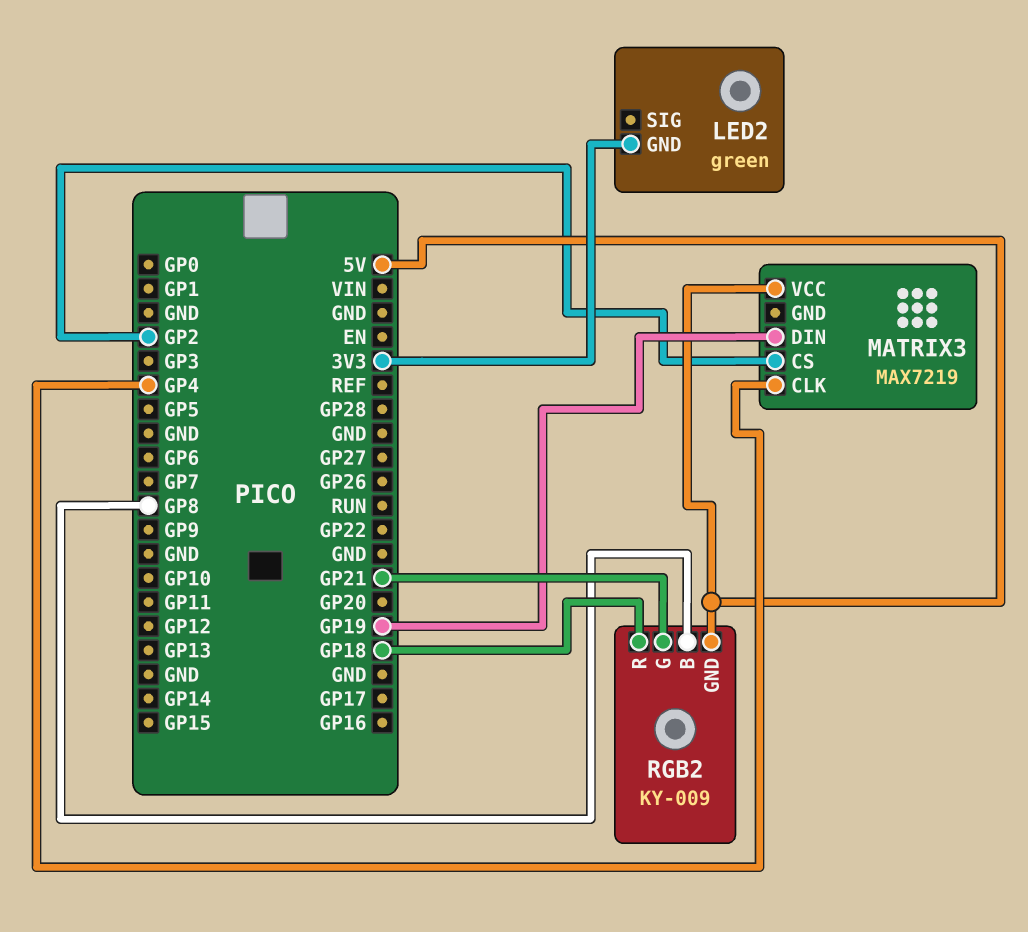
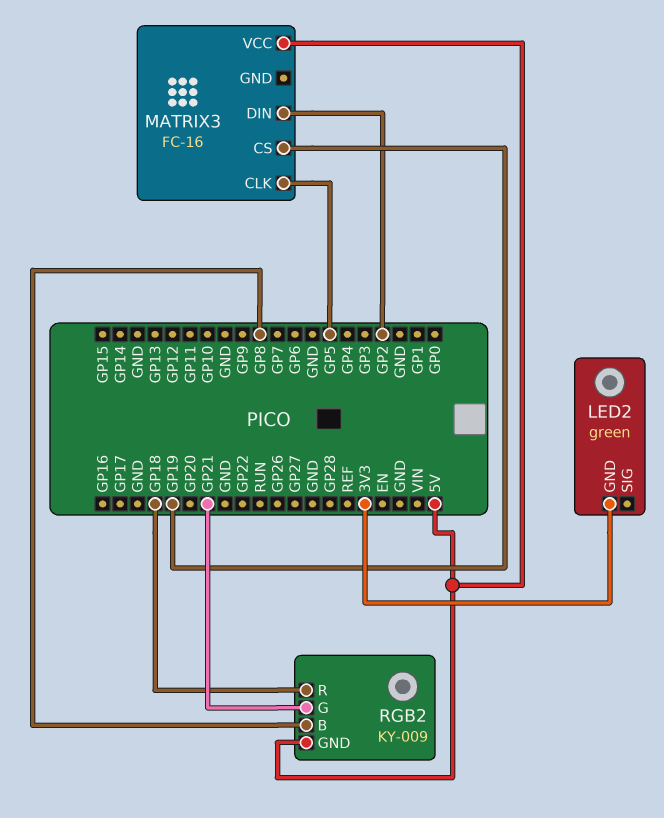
MATRIX3: MAX7219 -> FC-16
MATRIX3 pin CLK: GP4 -> GP5
MATRIX3 pin CS: GP2 -> GP19
MATRIX3 pin DIN: GP19 -> GP2

